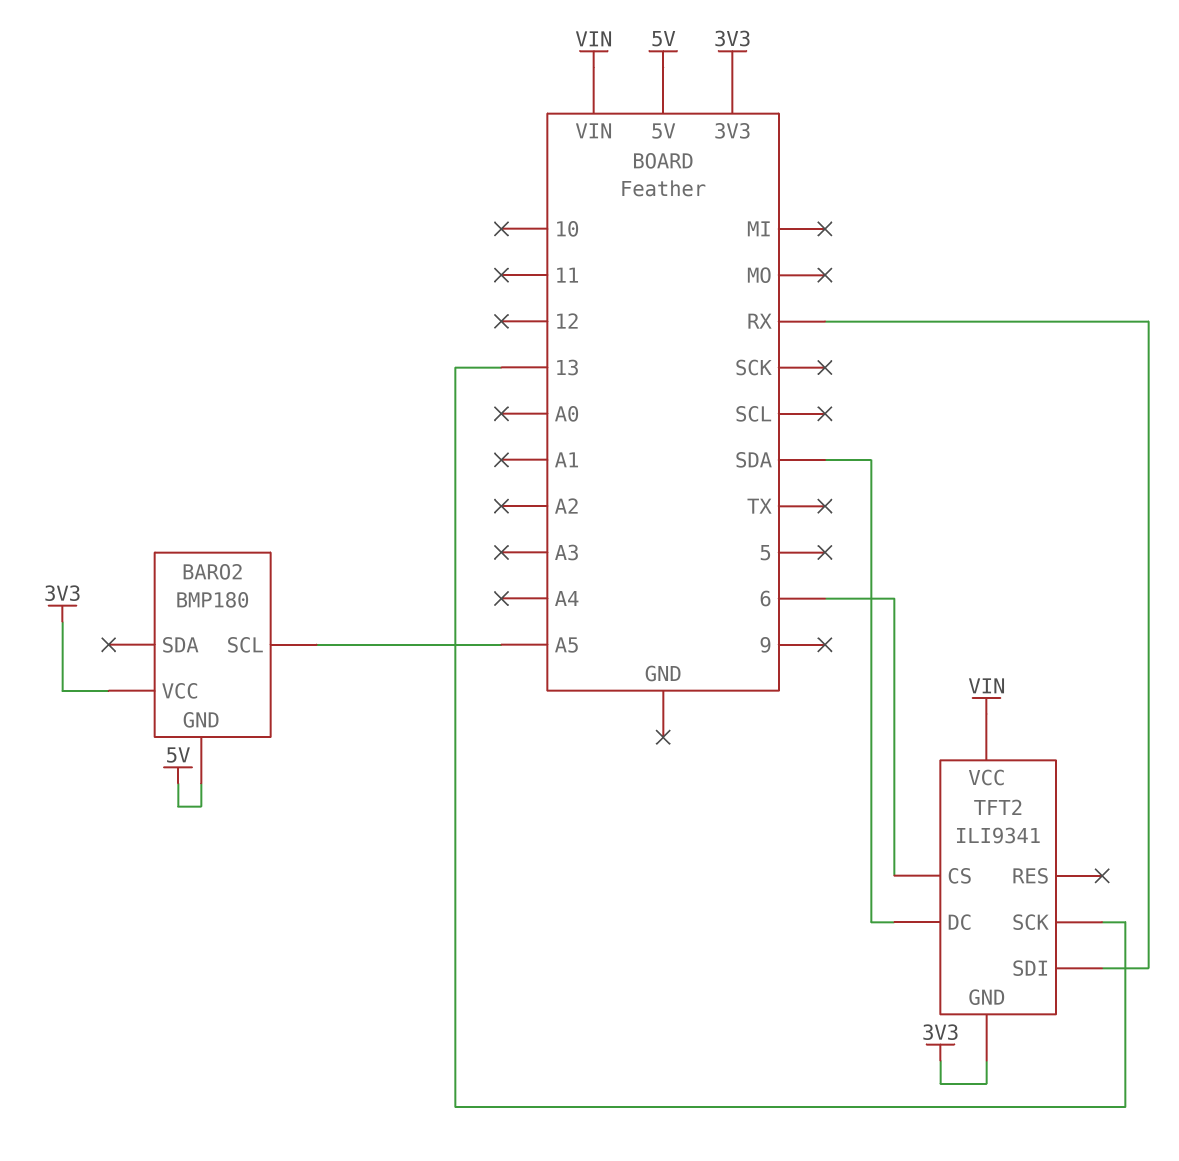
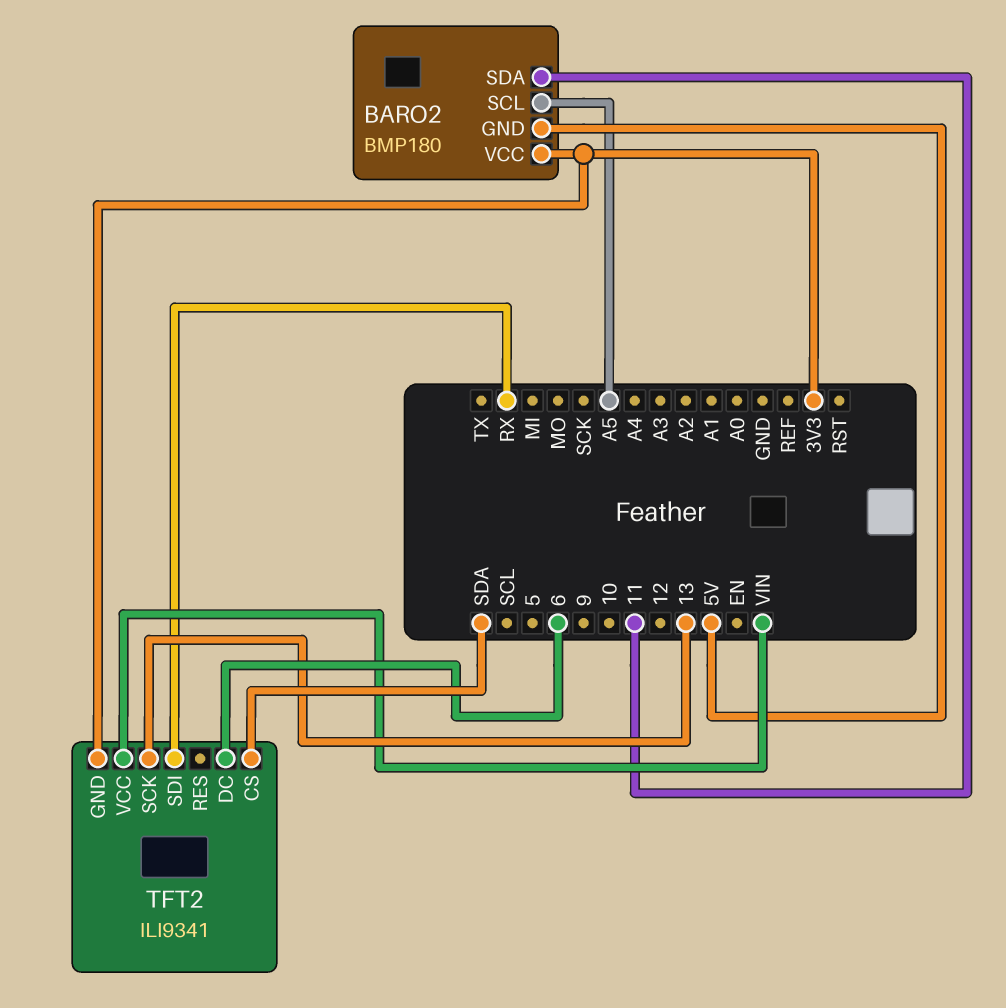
BARO2 pin SDA: none -> 11
TFT2 pin CS: 6 -> SDA
TFT2 pin DC: SDA -> 6

